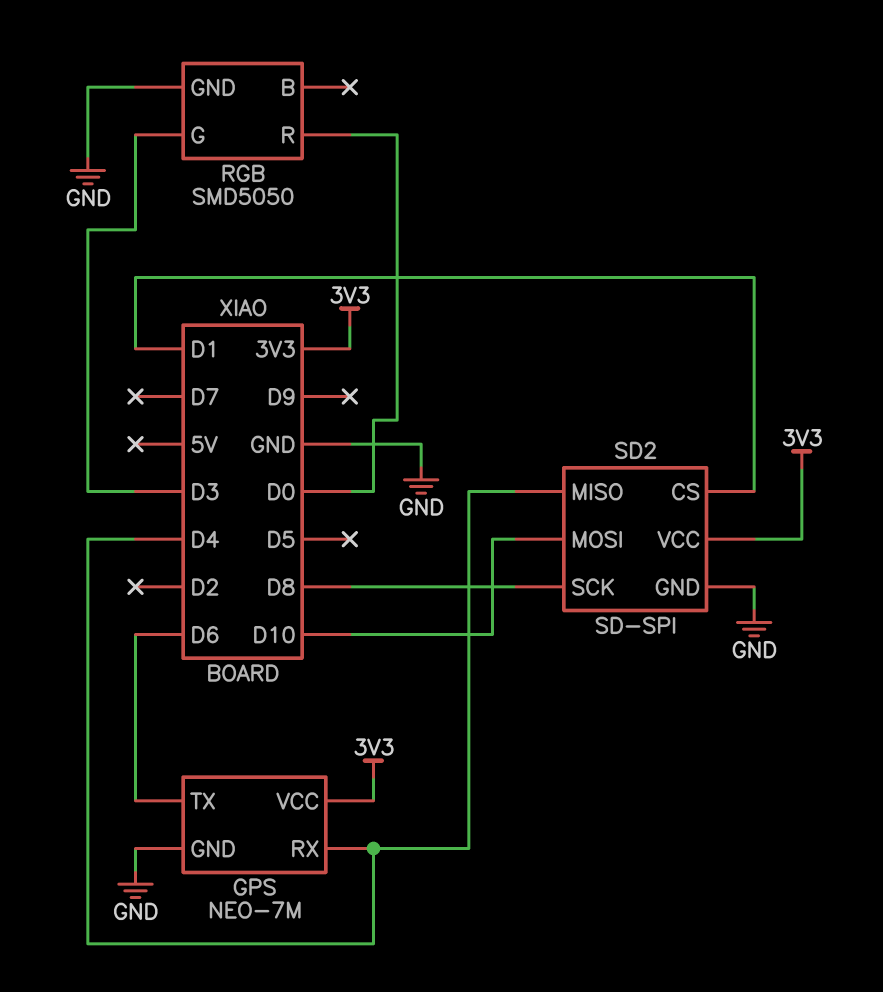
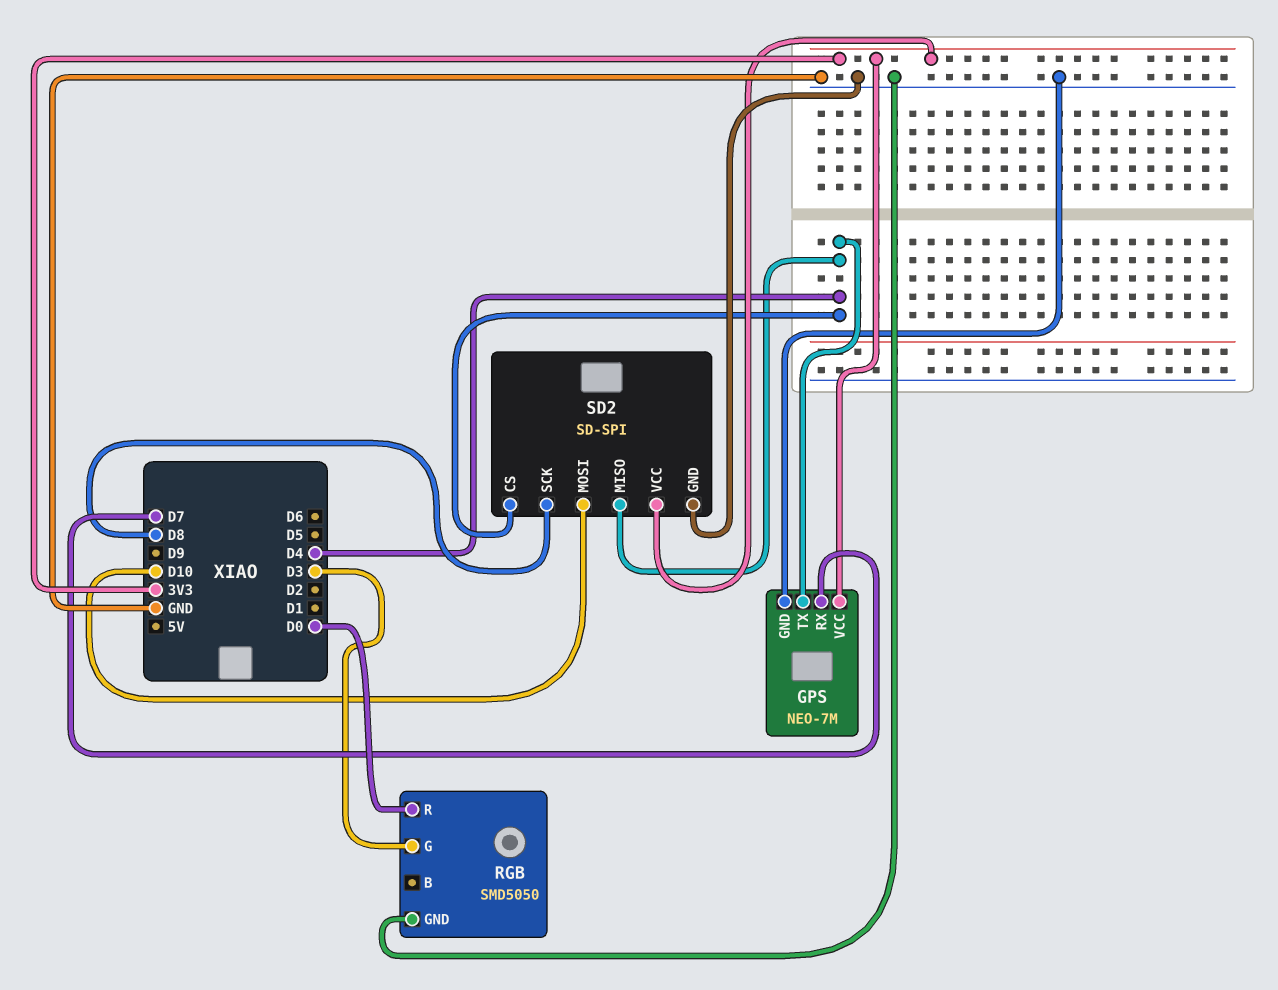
GPS pin RX: D4 -> D7
GPS pin TX: D6 -> D4
SD2 pin CS: D1 -> D4

